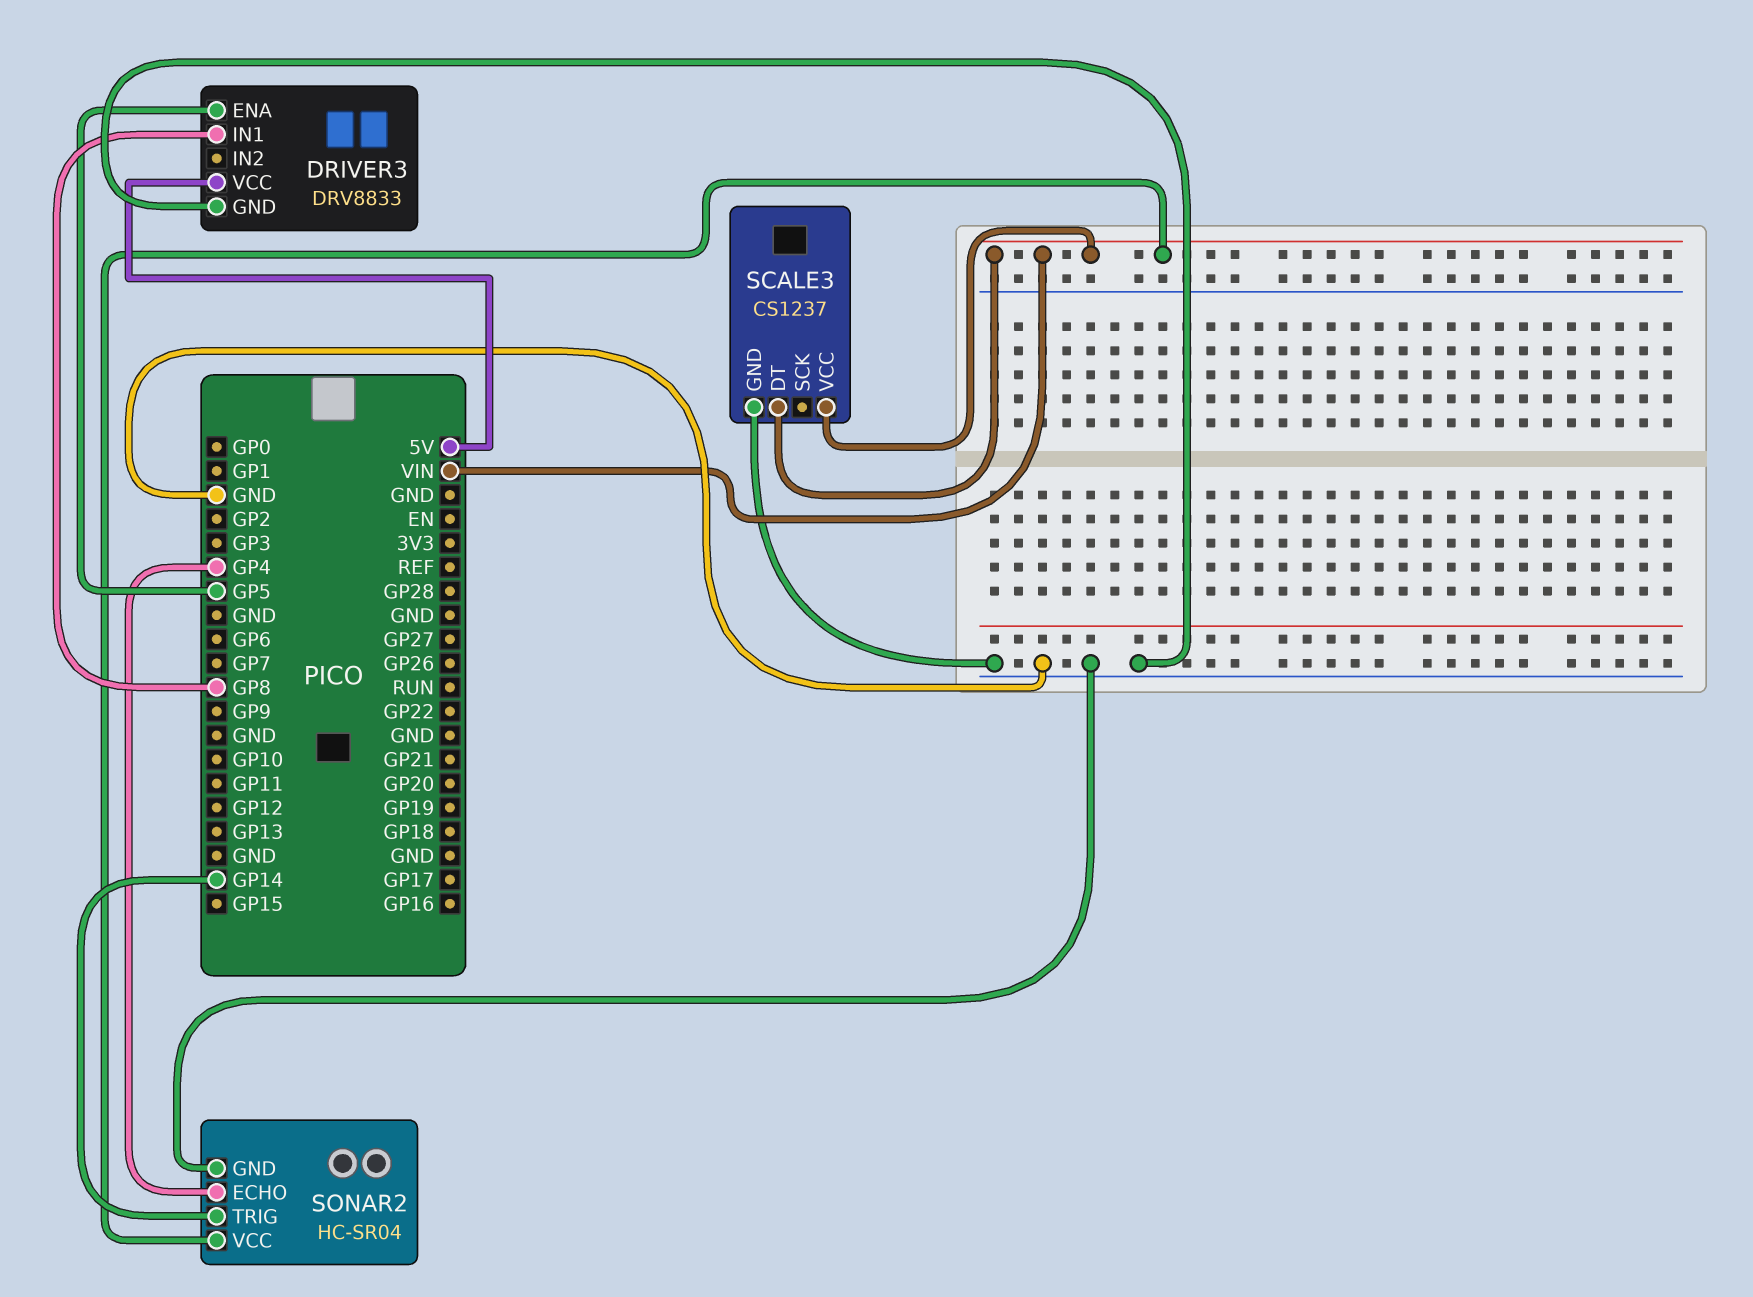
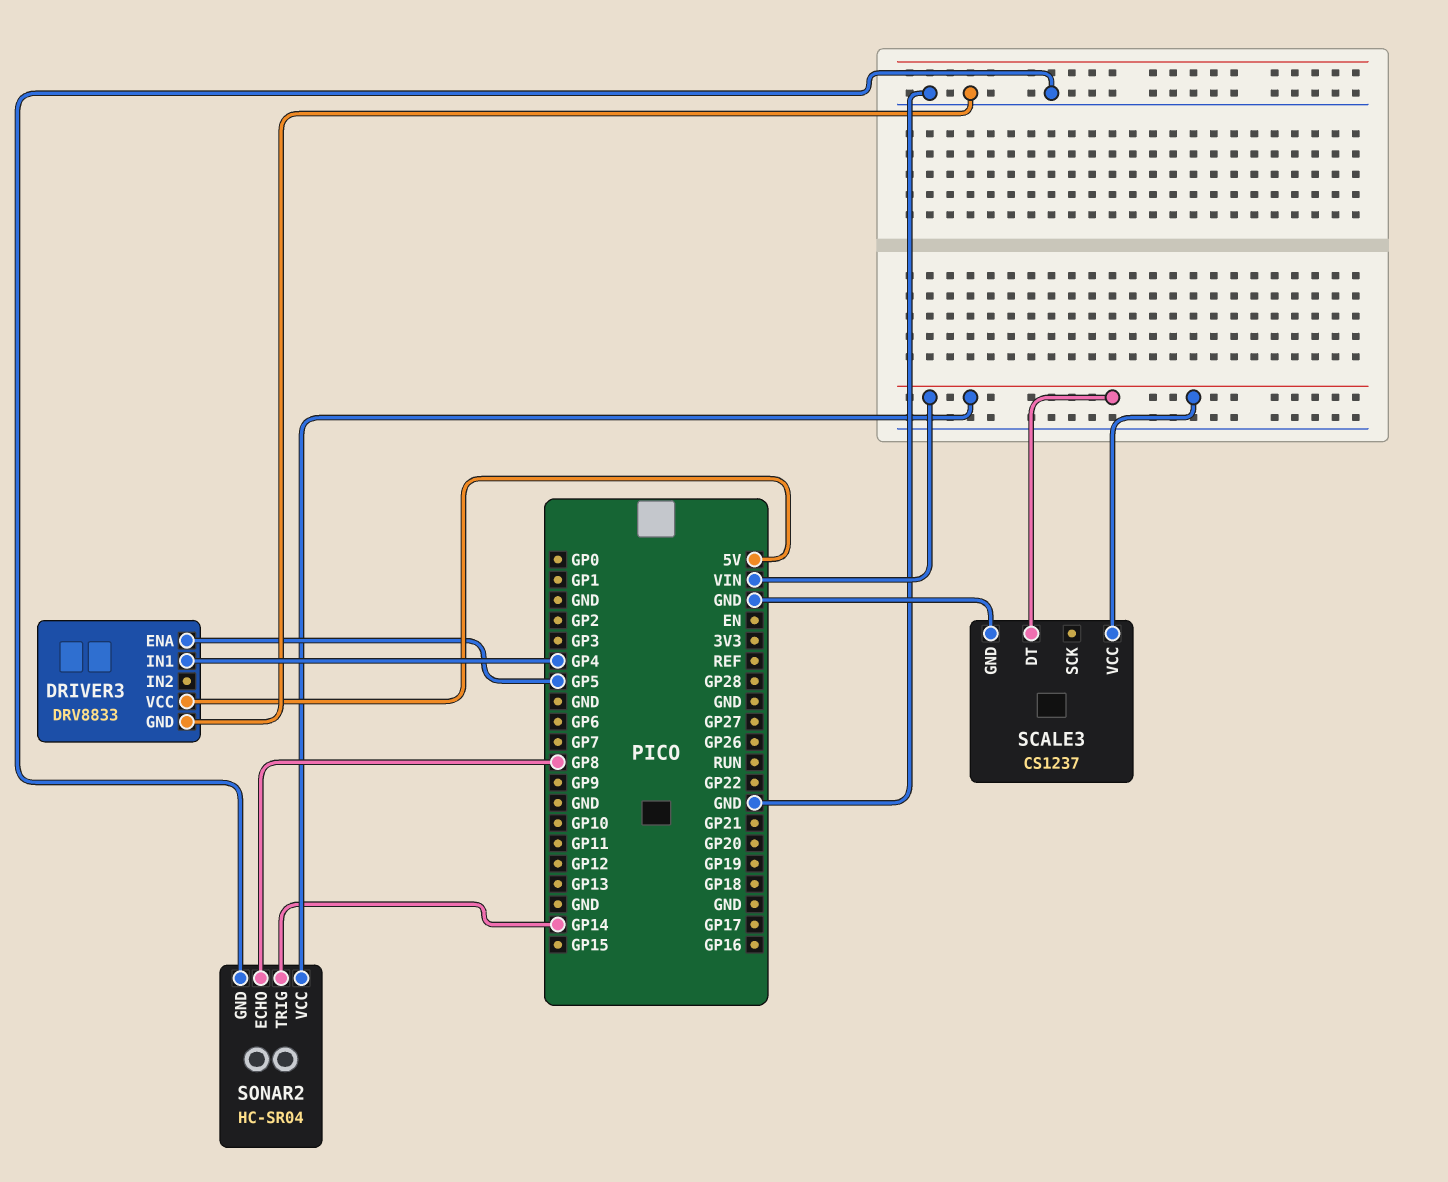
DRIVER3 pin IN1: GP8 -> GP4
SONAR2 pin ECHO: GP4 -> GP8

